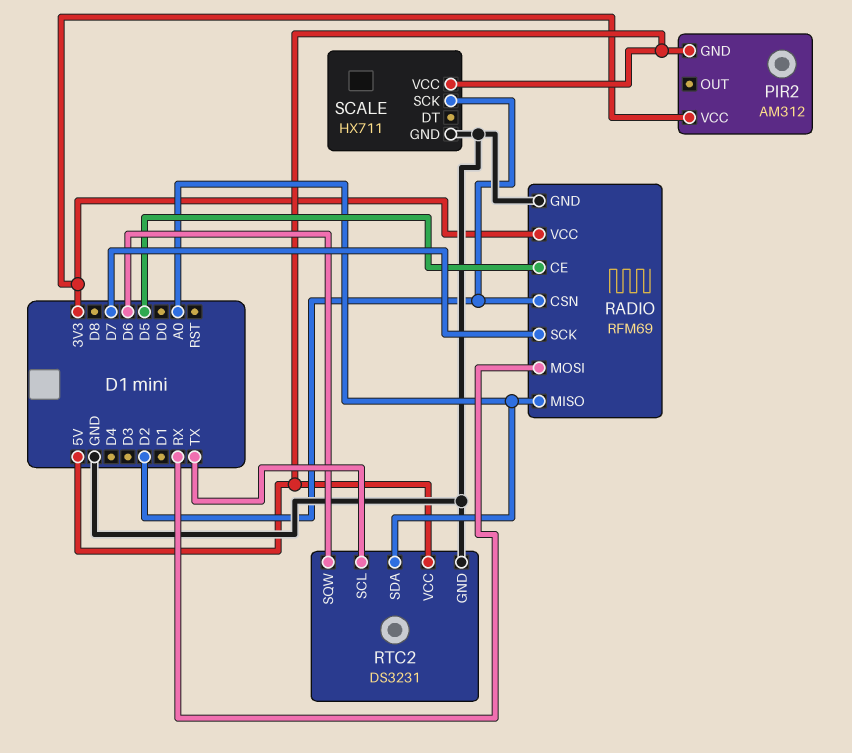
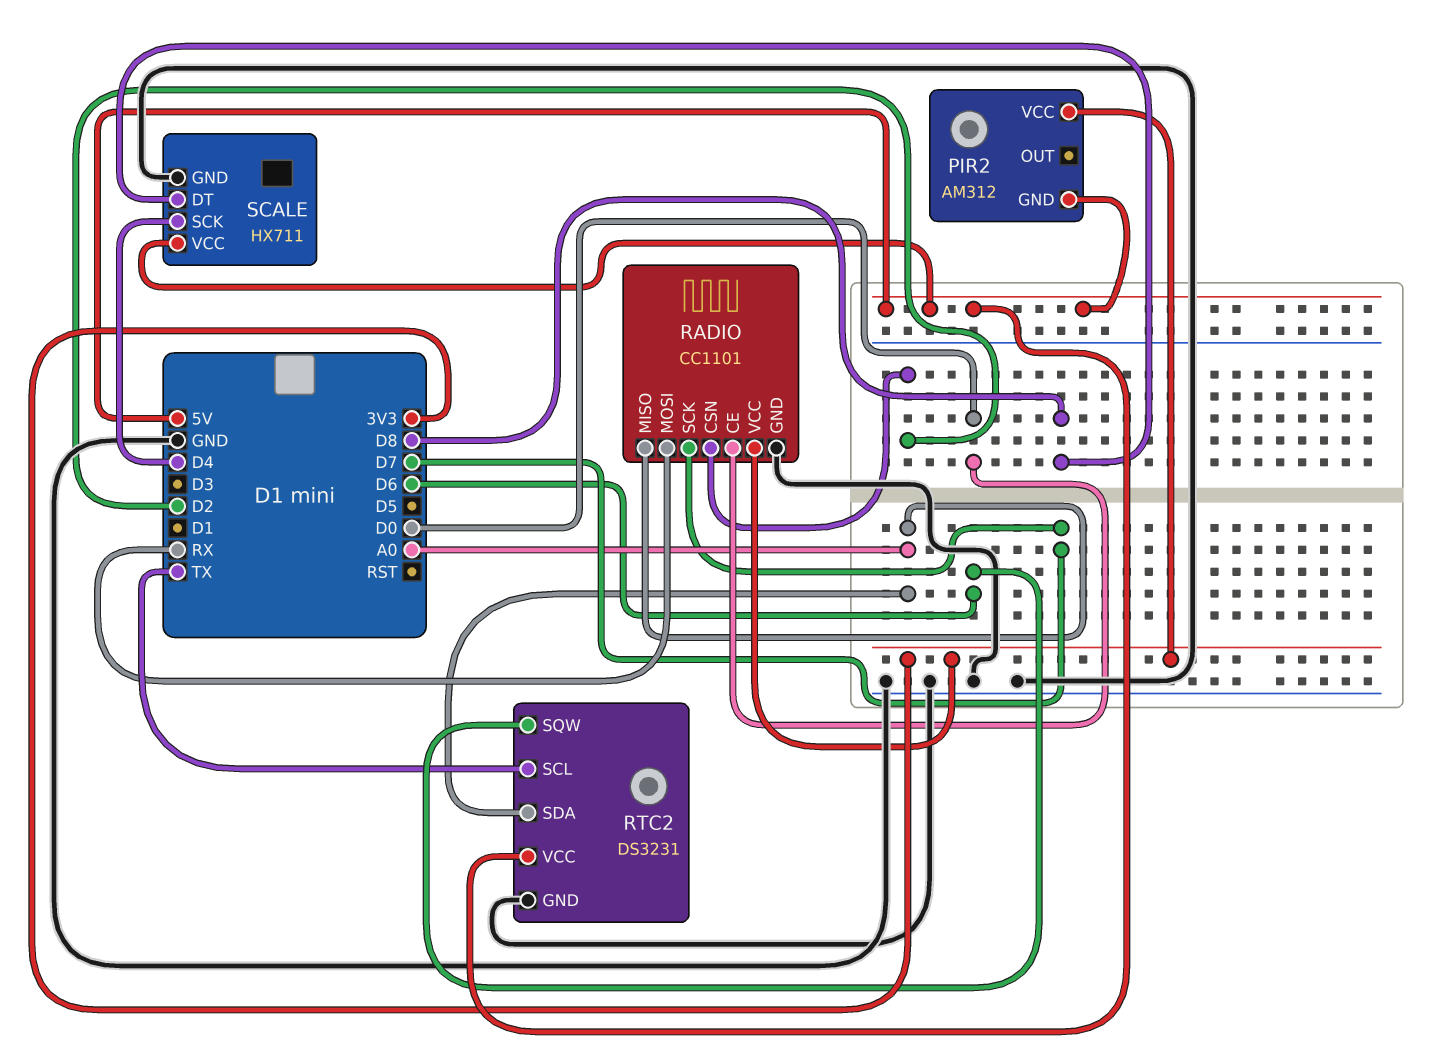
RADIO: RFM69 -> CC1101
RADIO pin CE: D5 -> D0
SCALE pin DT: none -> D8
SCALE pin SCK: D2 -> D4

